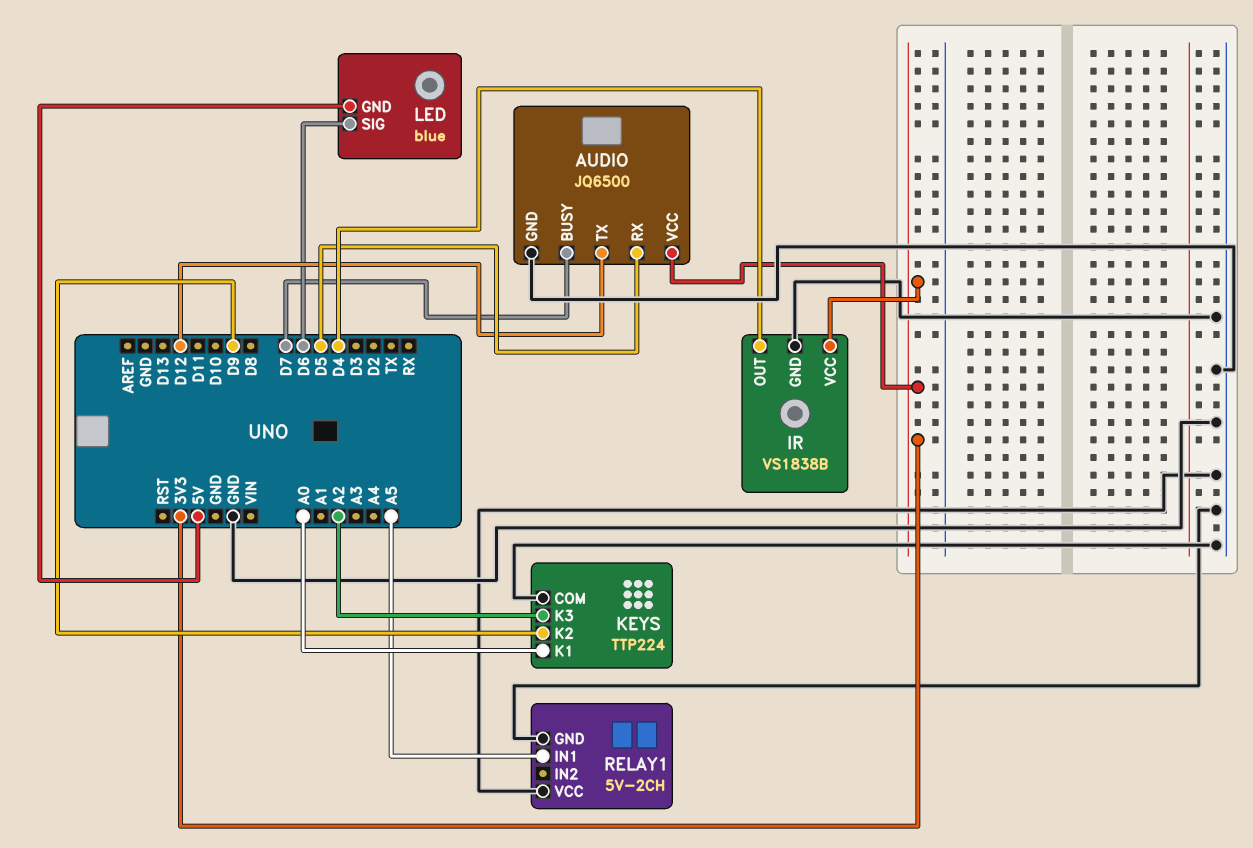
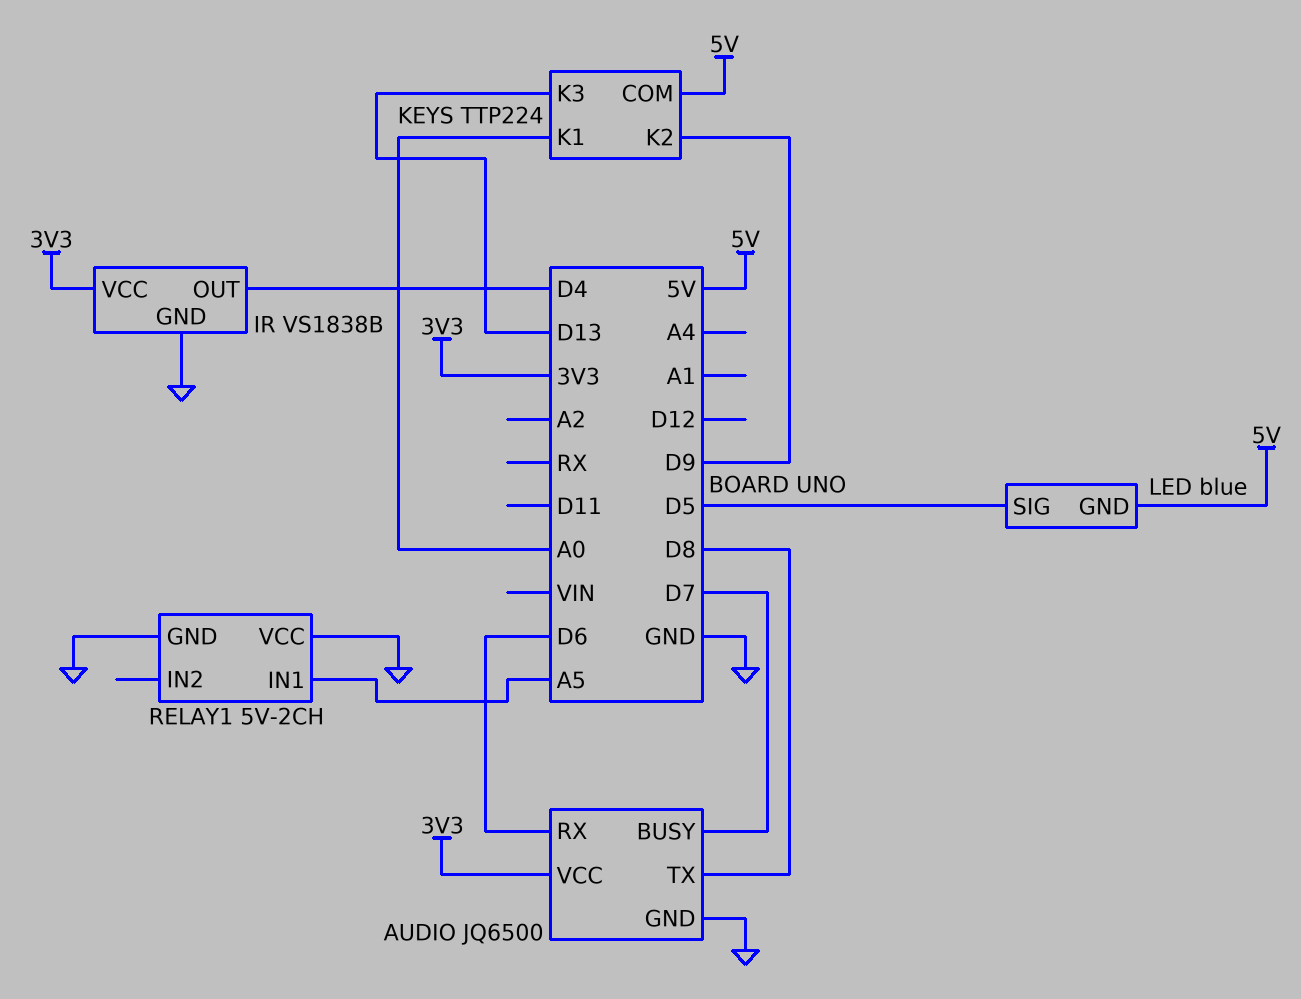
AUDIO pin RX: D5 -> D6
AUDIO pin TX: D12 -> D8
KEYS pin COM: GND -> 5V
KEYS pin K3: A2 -> D13
LED pin SIG: D6 -> D5

